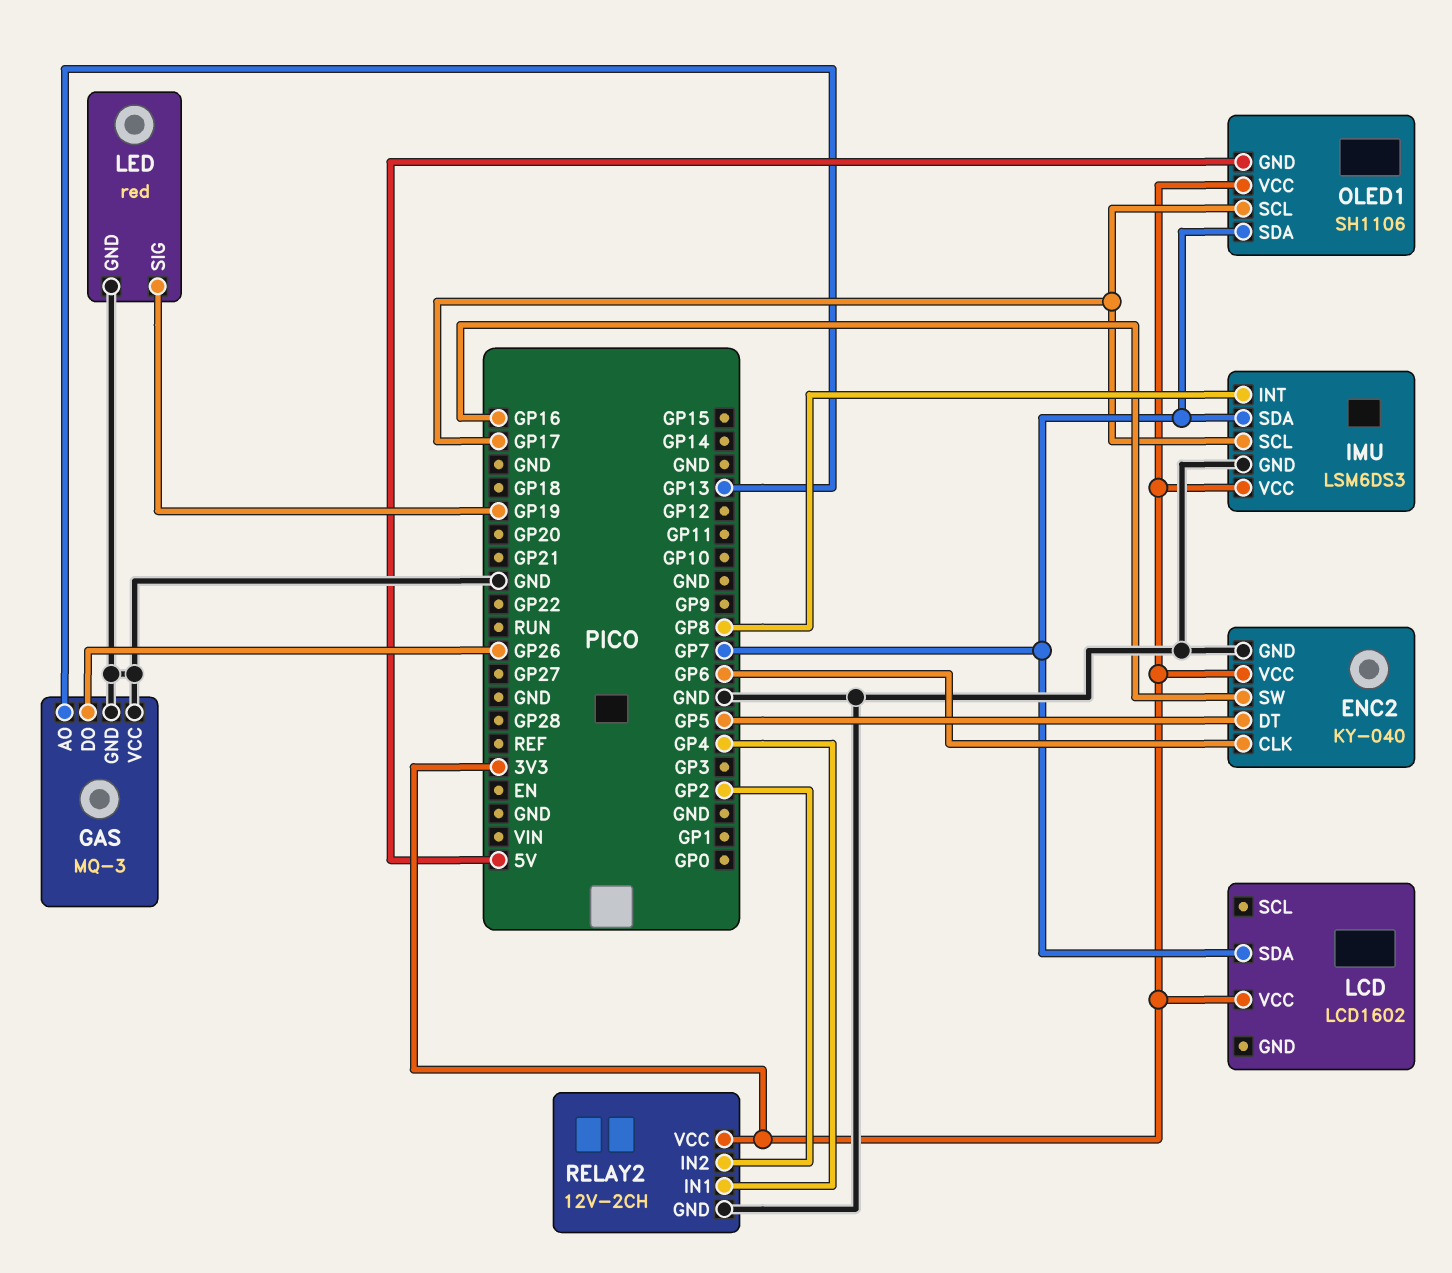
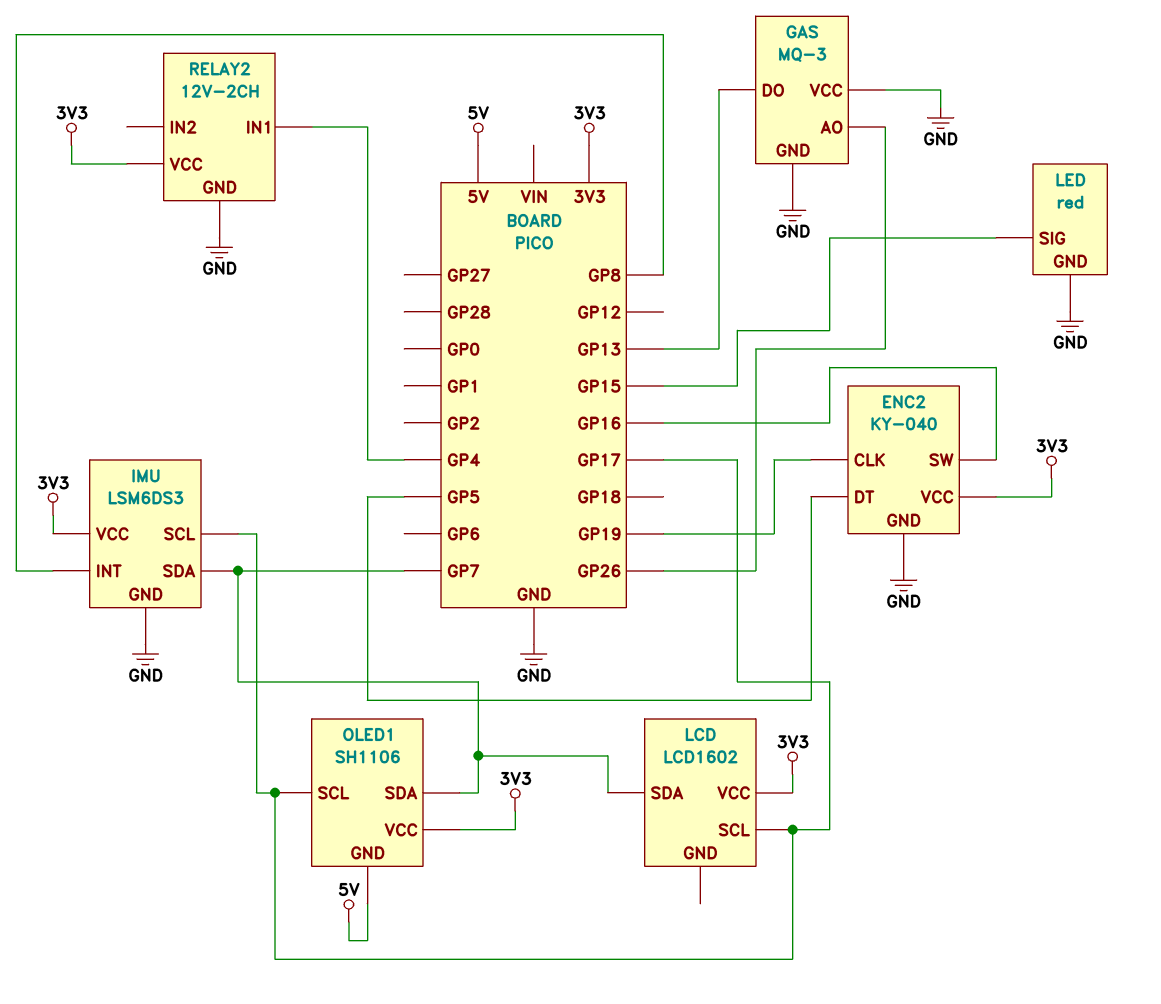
ENC2 pin CLK: GP6 -> GP19
GAS pin AO: GP13 -> GP26
GAS pin DO: GP26 -> GP13
LCD pin SCL: none -> GP17
LED pin SIG: GP19 -> GP15
RELAY2 pin IN2: GP2 -> none

